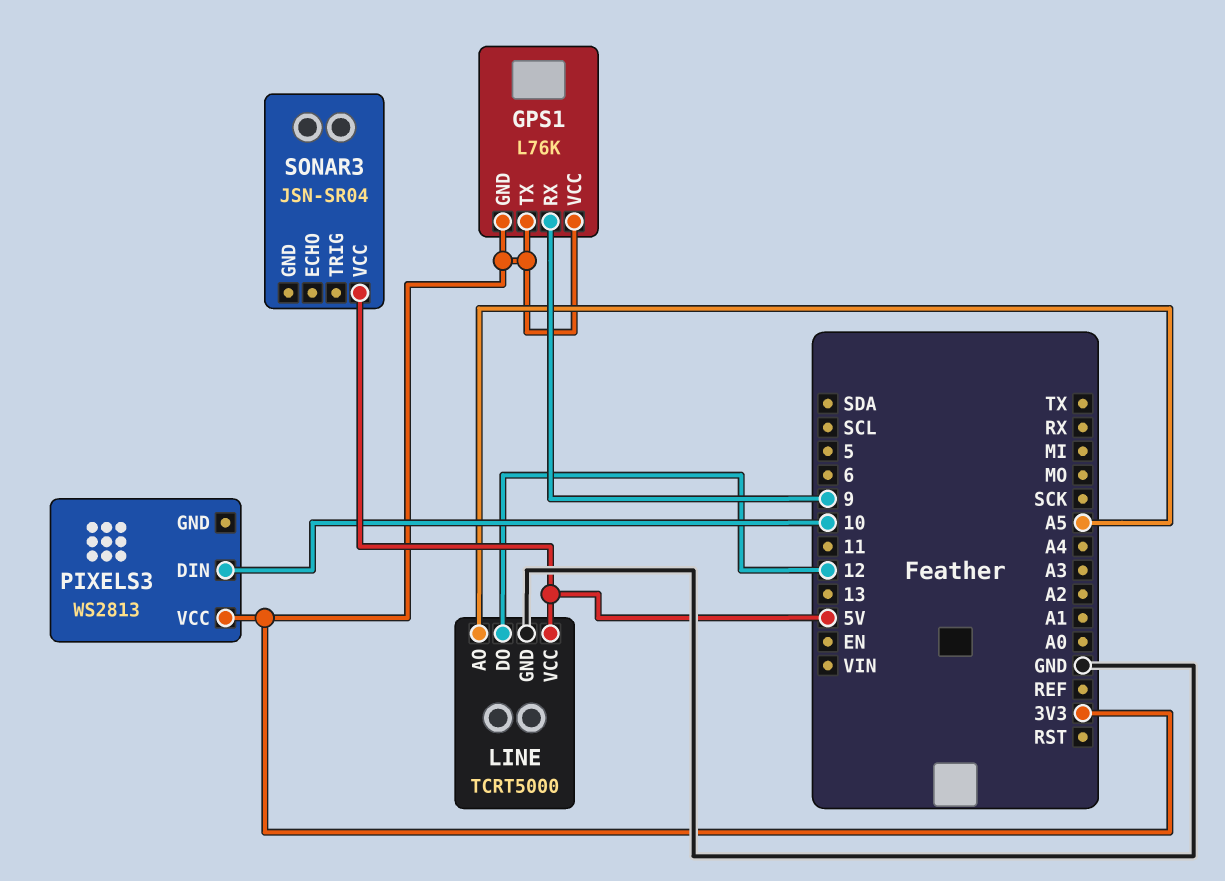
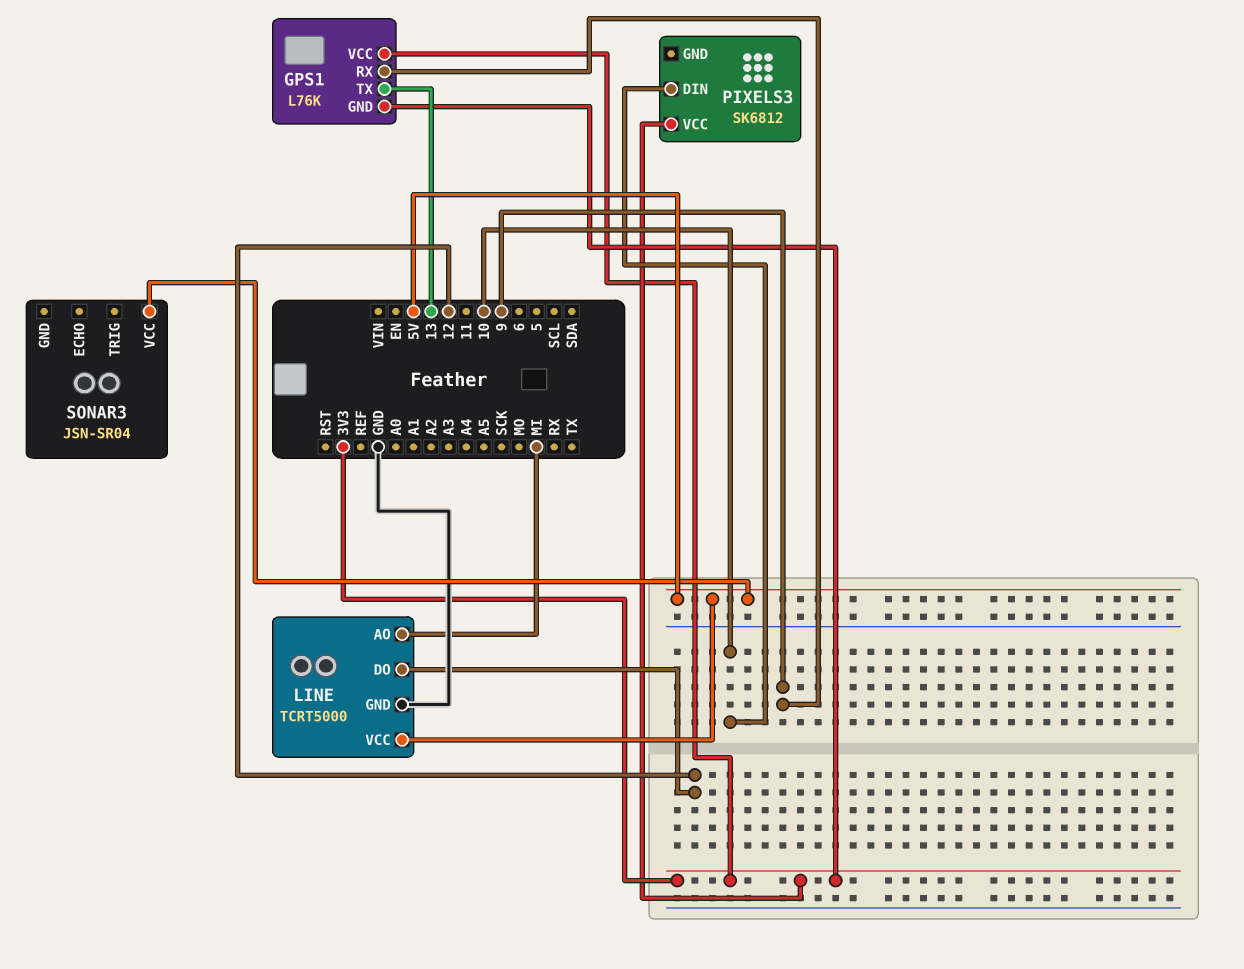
GPS1 pin TX: 3V3 -> 13
LINE pin AO: A5 -> MI
PIXELS3: WS2813 -> SK6812

